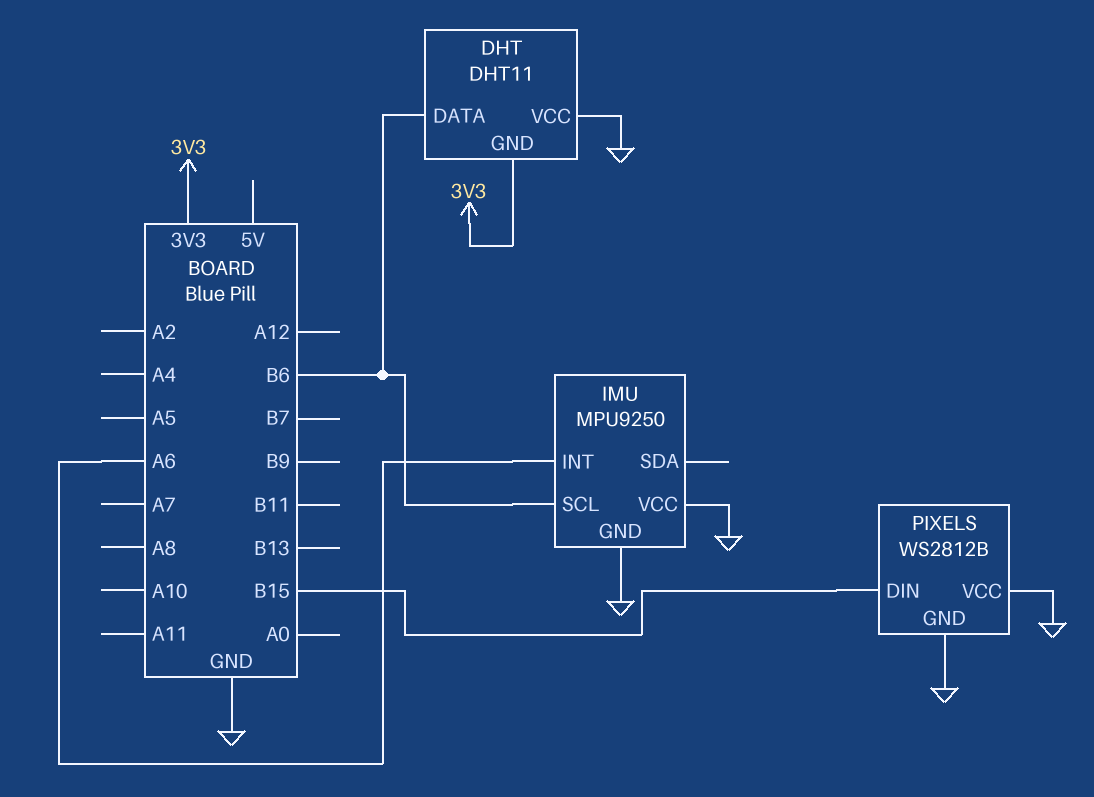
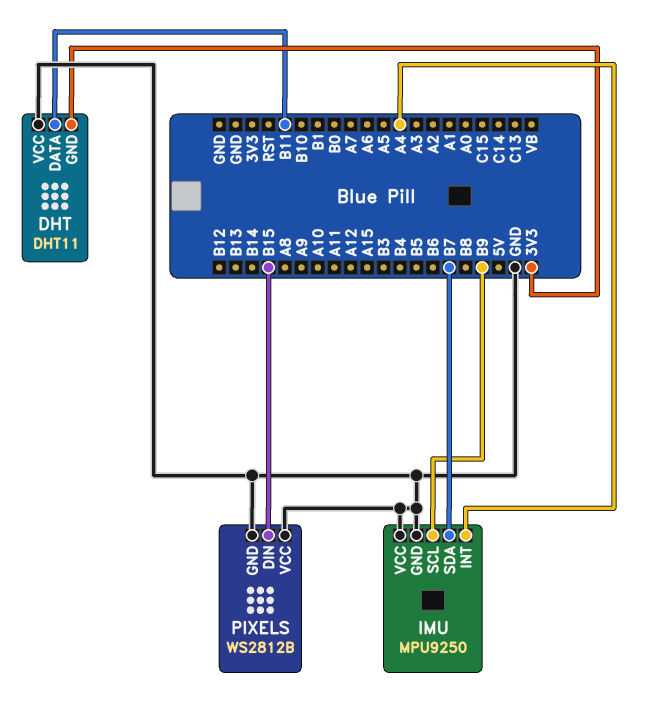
DHT pin DATA: B6 -> B11
IMU pin INT: A6 -> A4
IMU pin SCL: B6 -> B9
IMU pin SDA: none -> B7

